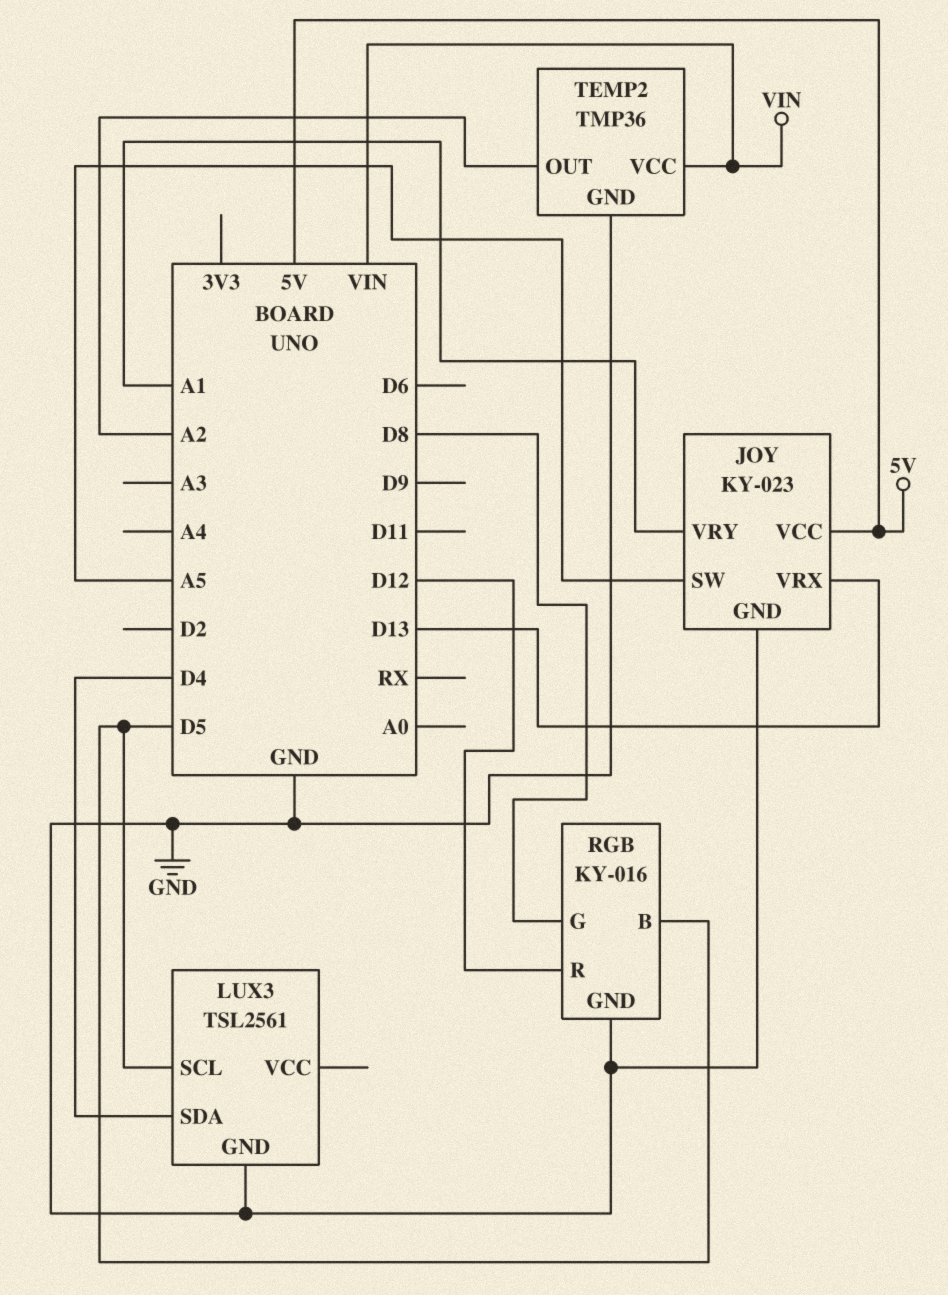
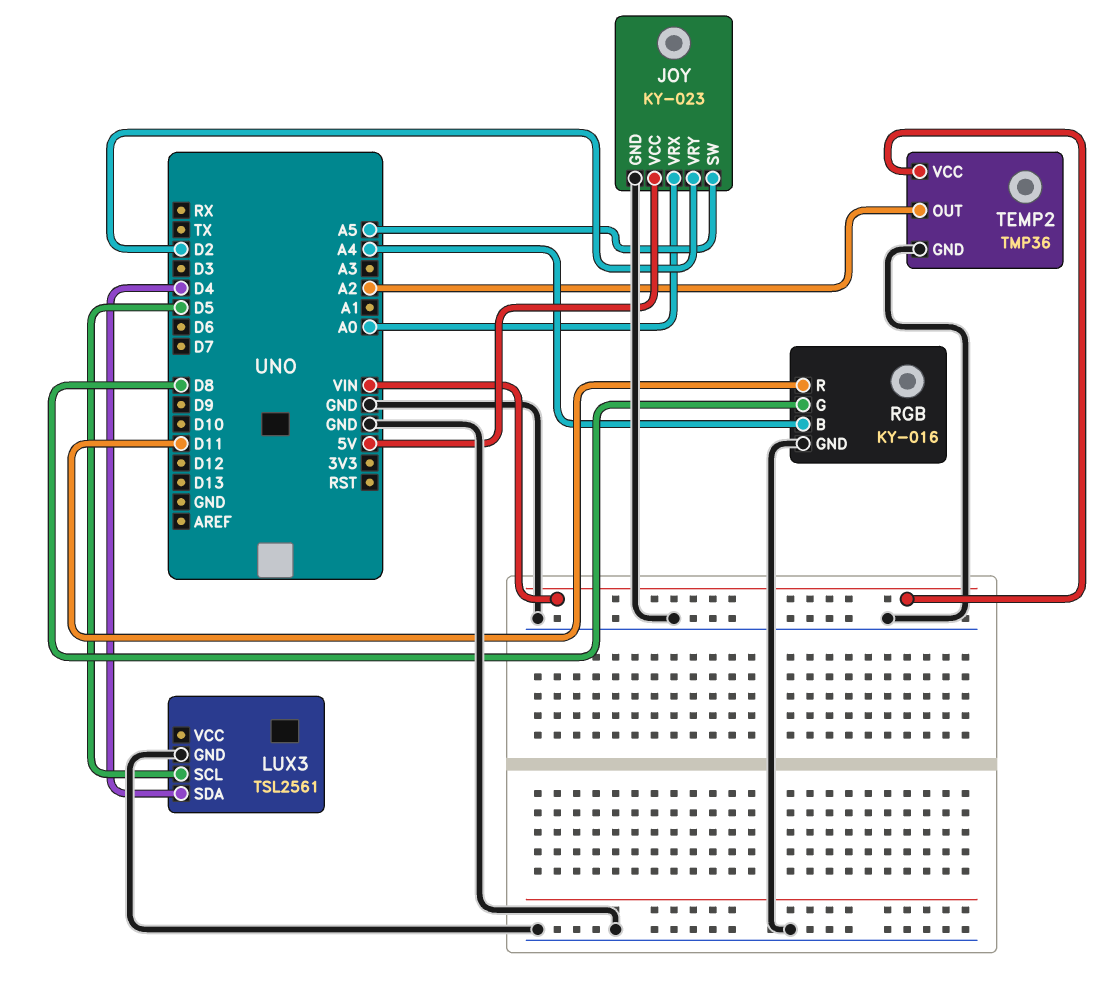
JOY pin VRX: D13 -> A0
JOY pin VRY: A1 -> D2
RGB pin B: D5 -> A4
RGB pin R: D12 -> D11

